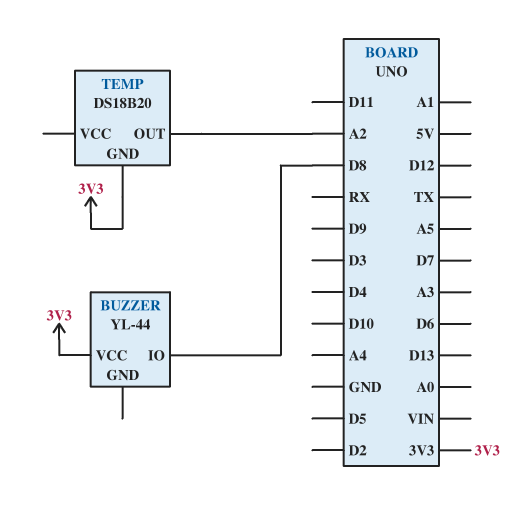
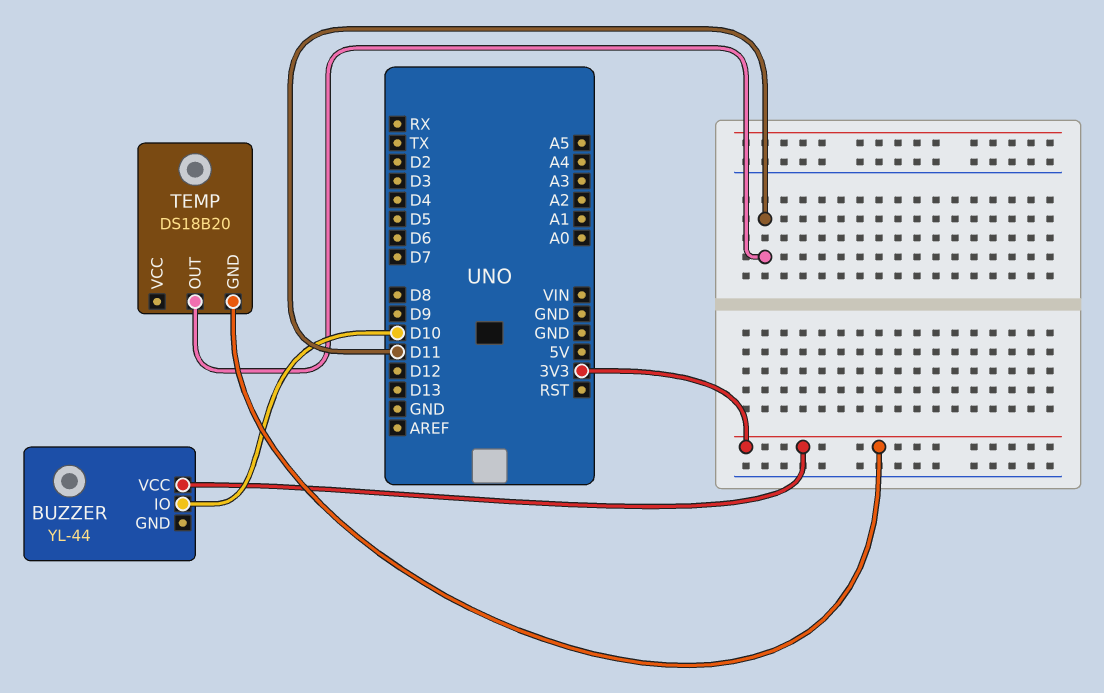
BUZZER pin IO: D8 -> D10
TEMP pin OUT: A2 -> D11

